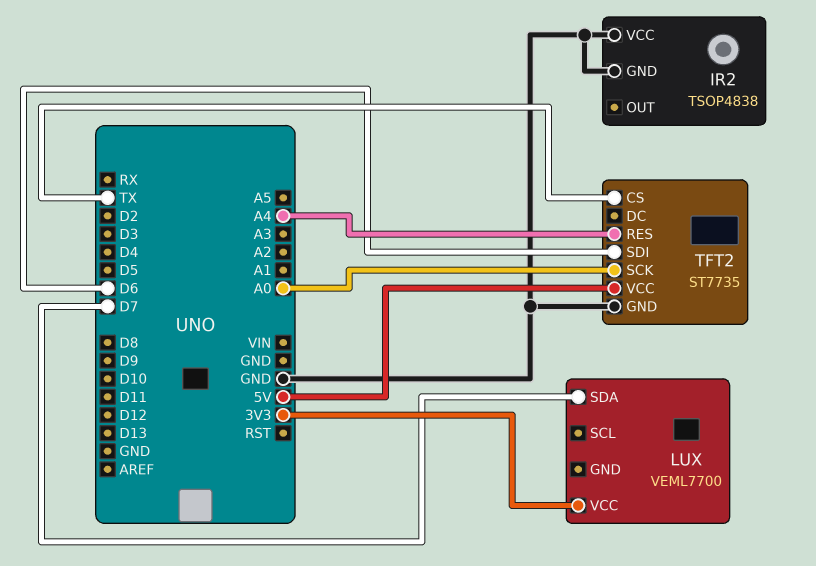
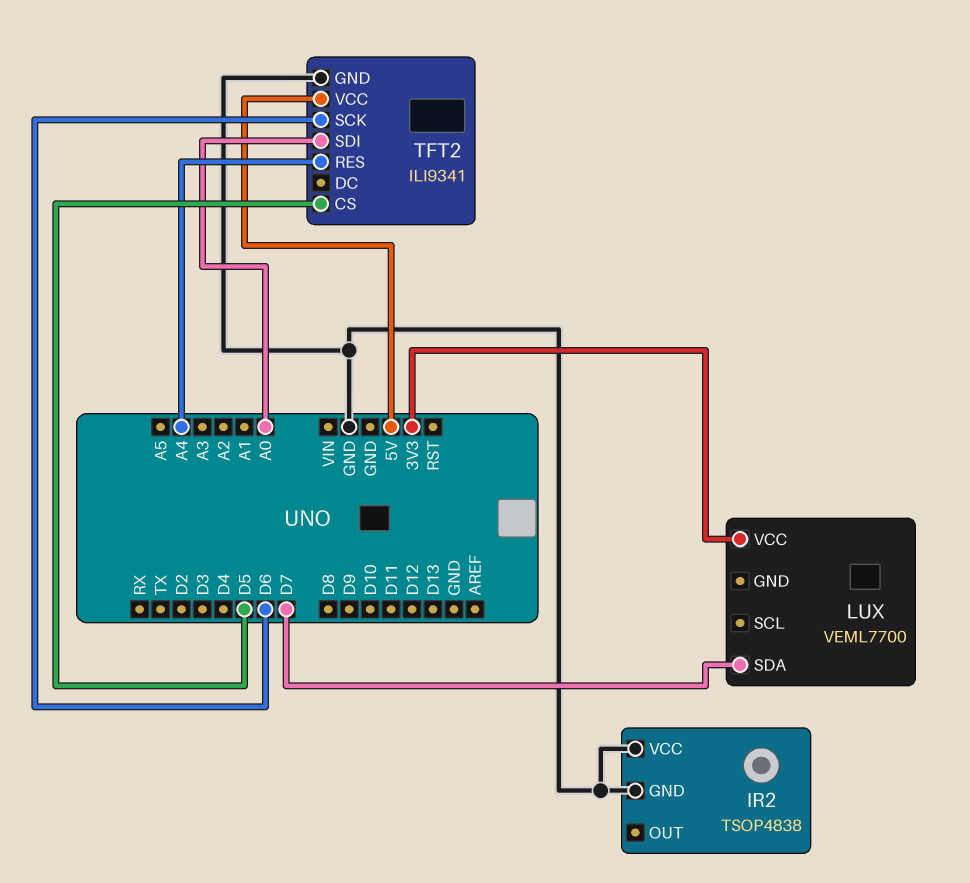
TFT2: ST7735 -> ILI9341
TFT2 pin CS: TX -> D5
TFT2 pin SCK: A0 -> D6
TFT2 pin SDI: D6 -> A0

